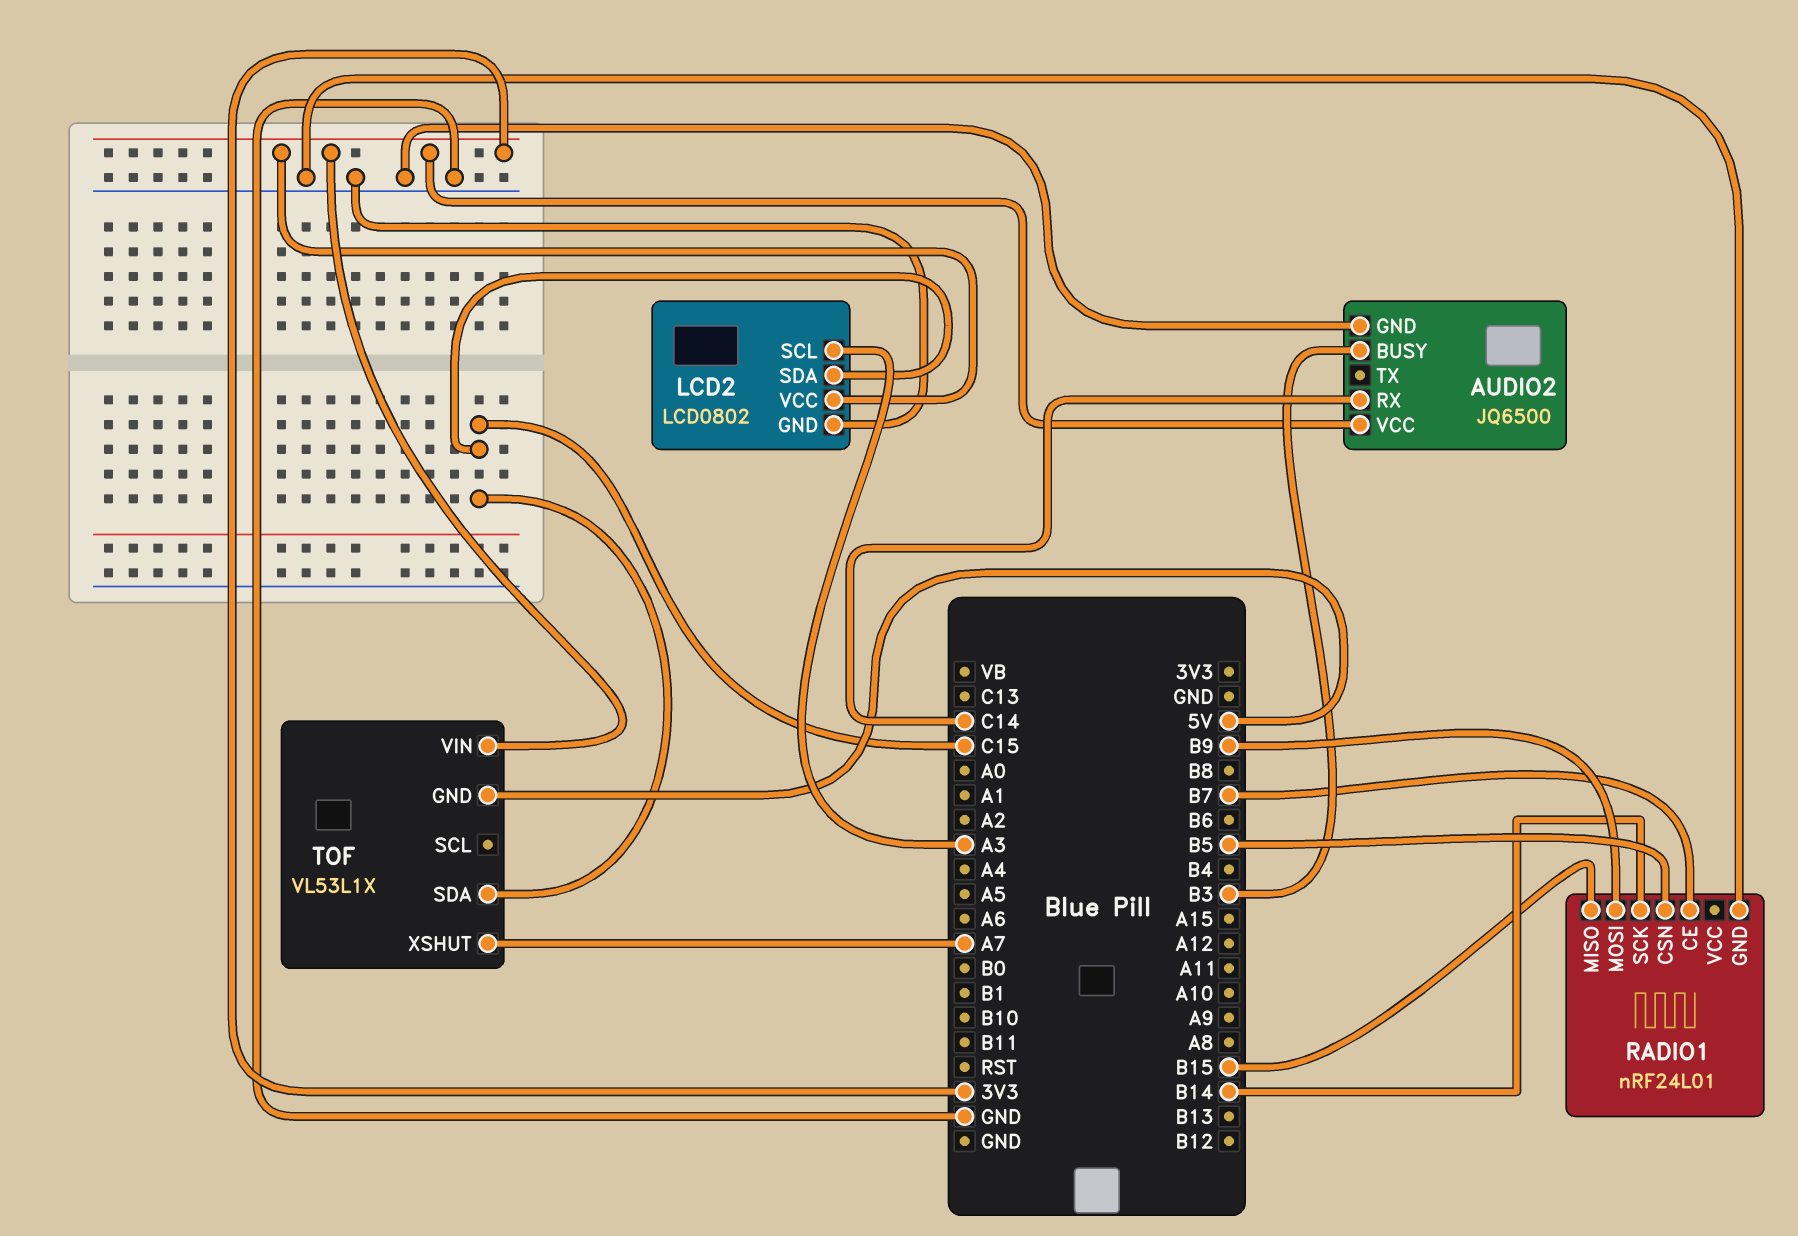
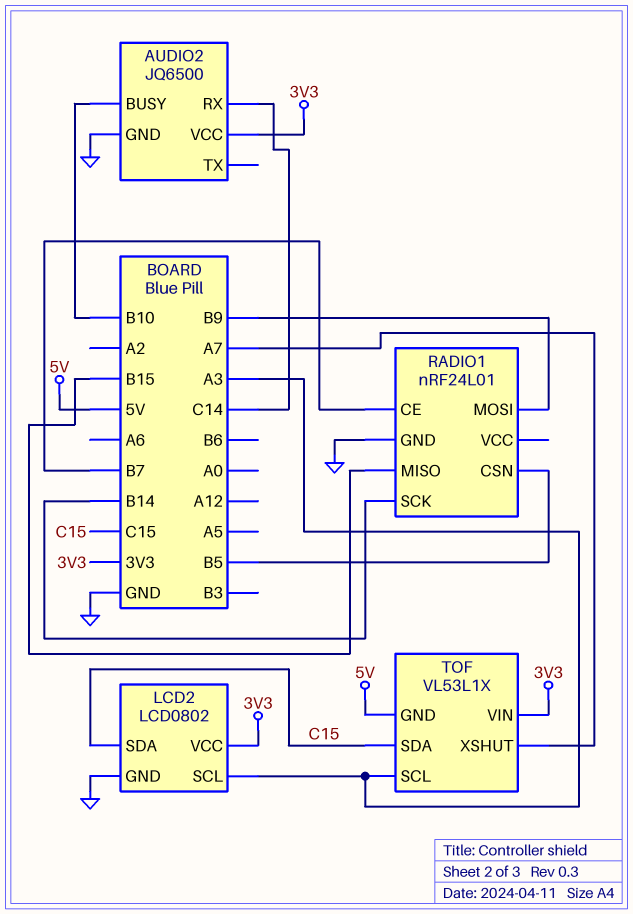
AUDIO2 pin BUSY: B3 -> B10
TOF pin SCL: none -> A3

